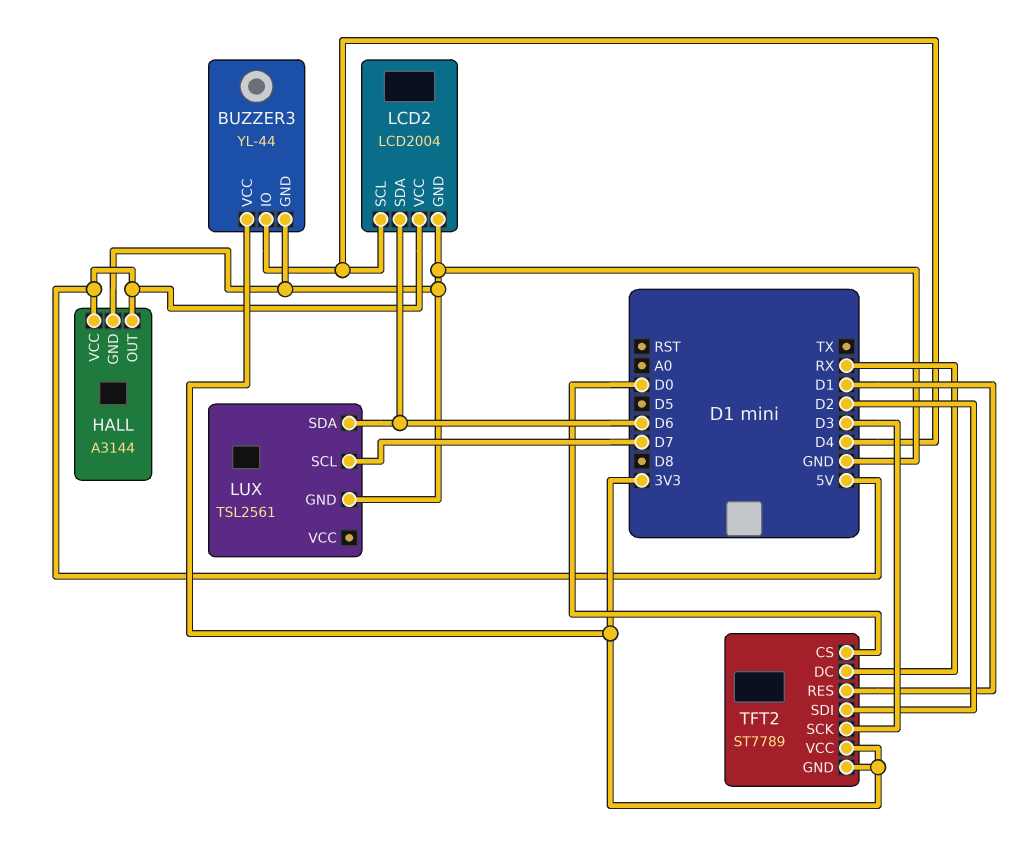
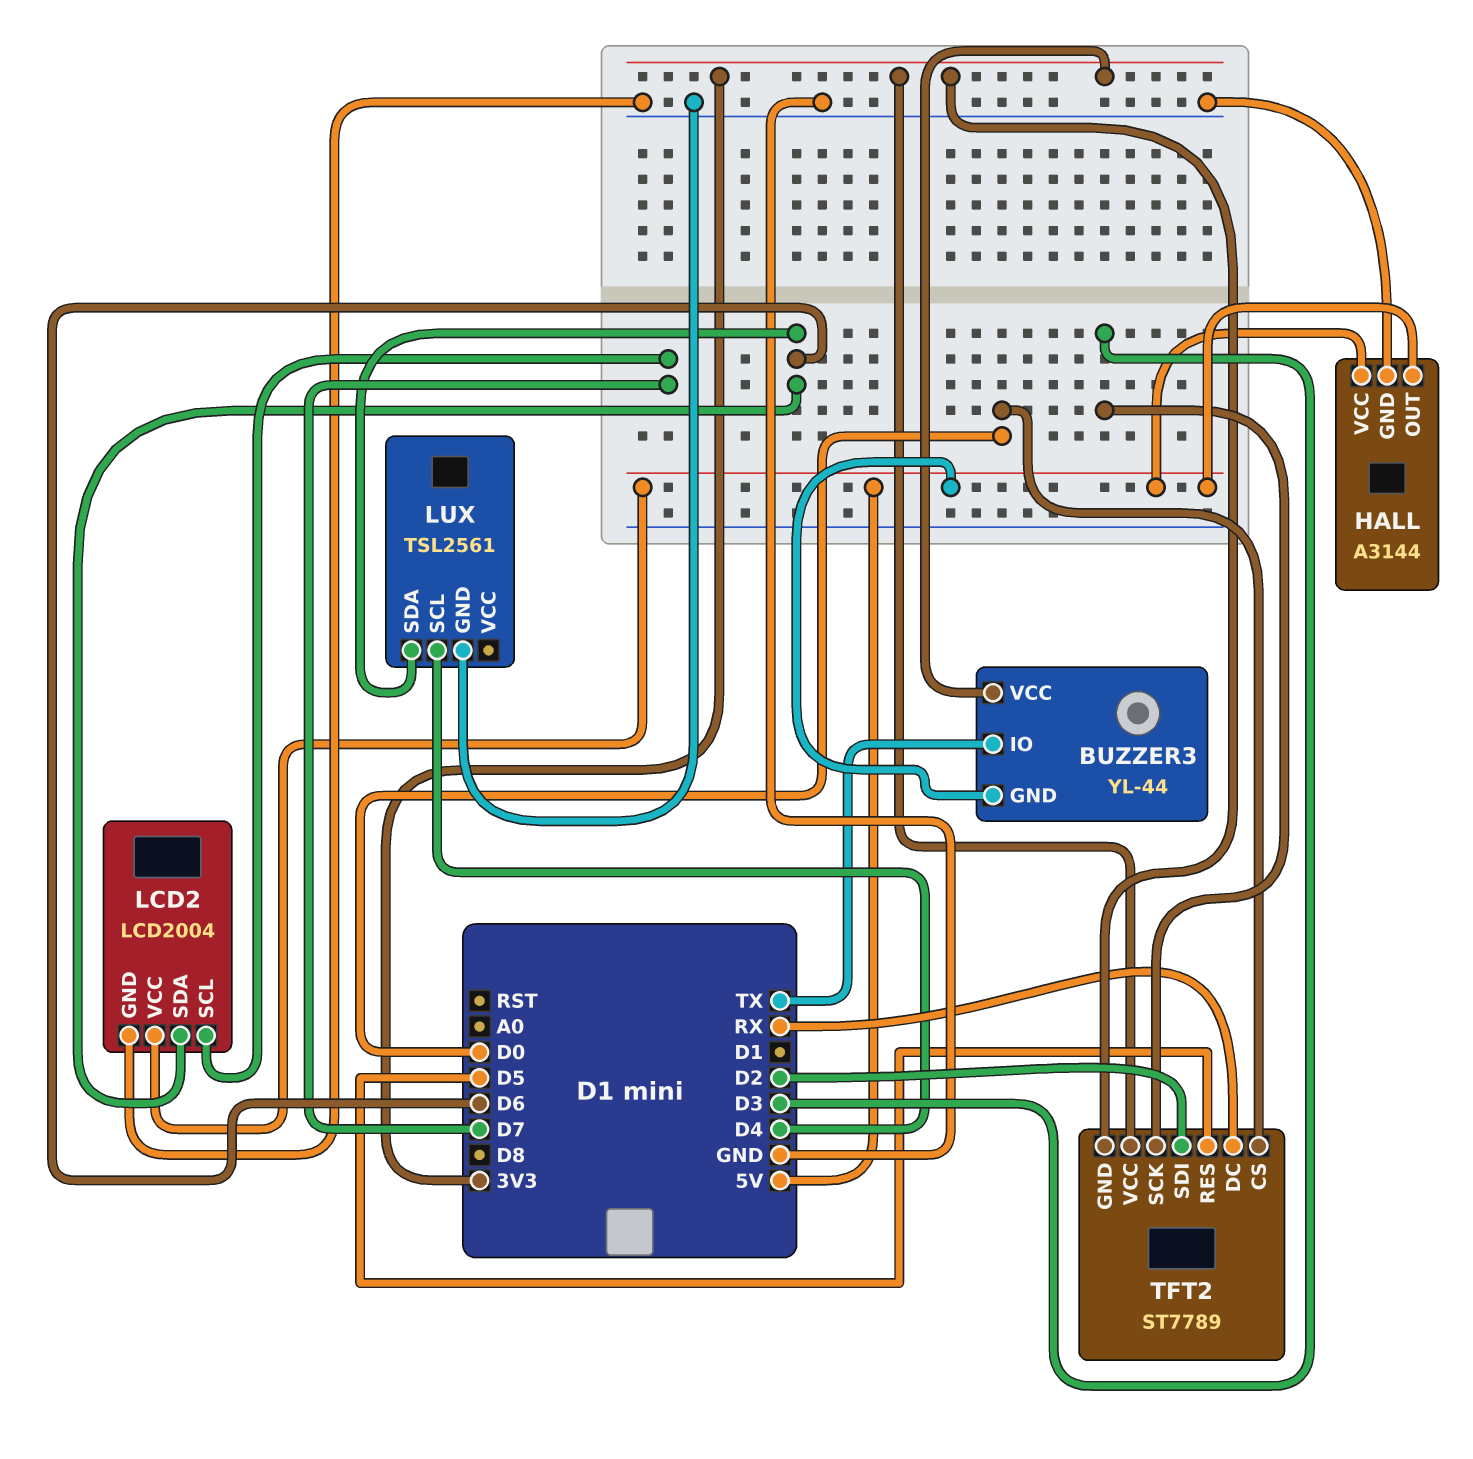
BUZZER3 pin GND: GND -> 5V
BUZZER3 pin IO: D4 -> TX
LCD2 pin SCL: D4 -> D7
LUX pin SCL: D7 -> D4
TFT2 pin RES: D1 -> D5

